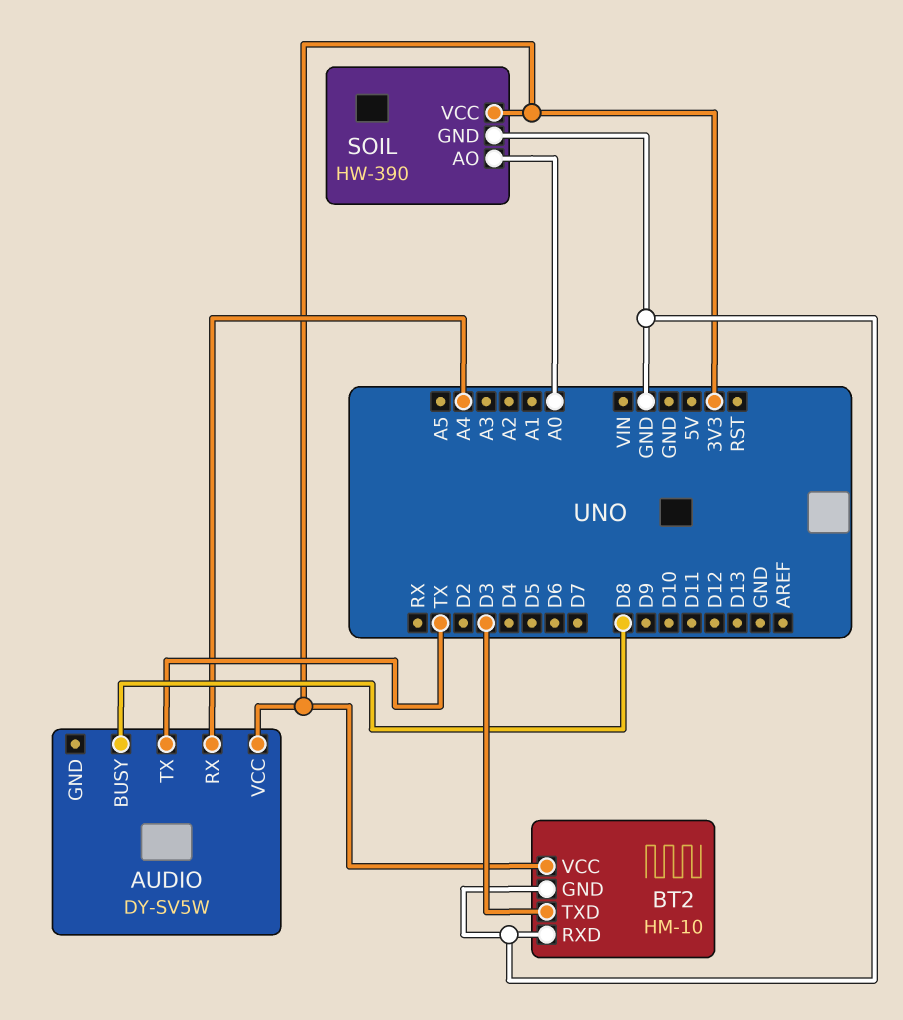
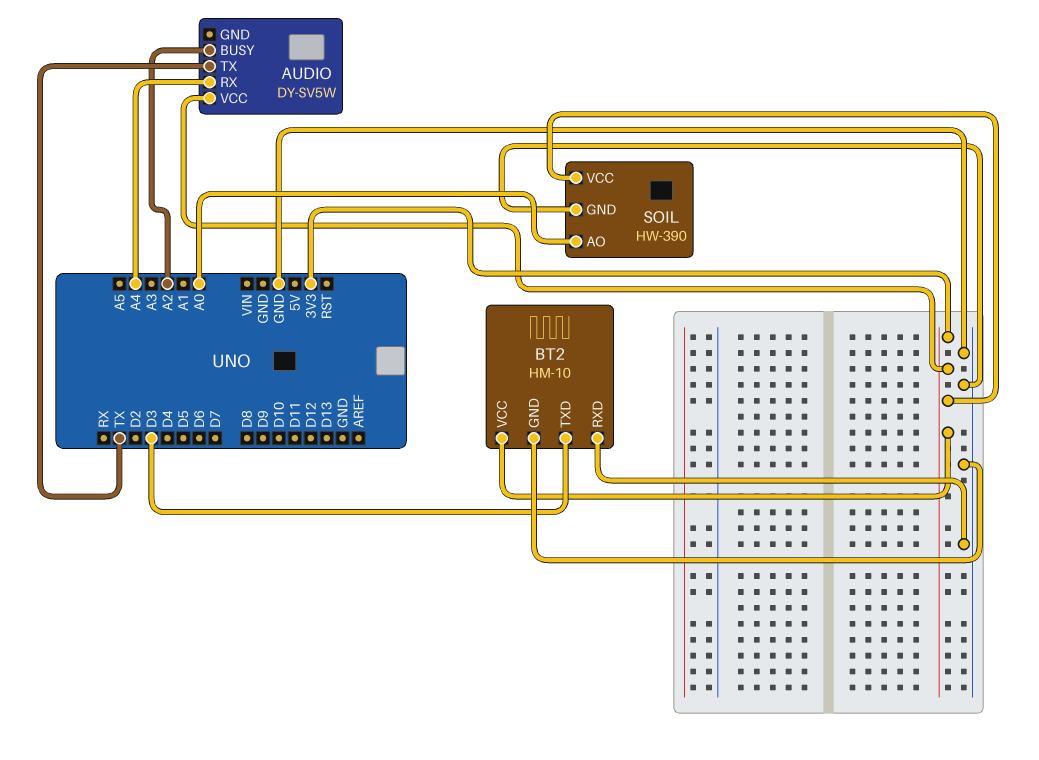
AUDIO pin BUSY: D8 -> A2

